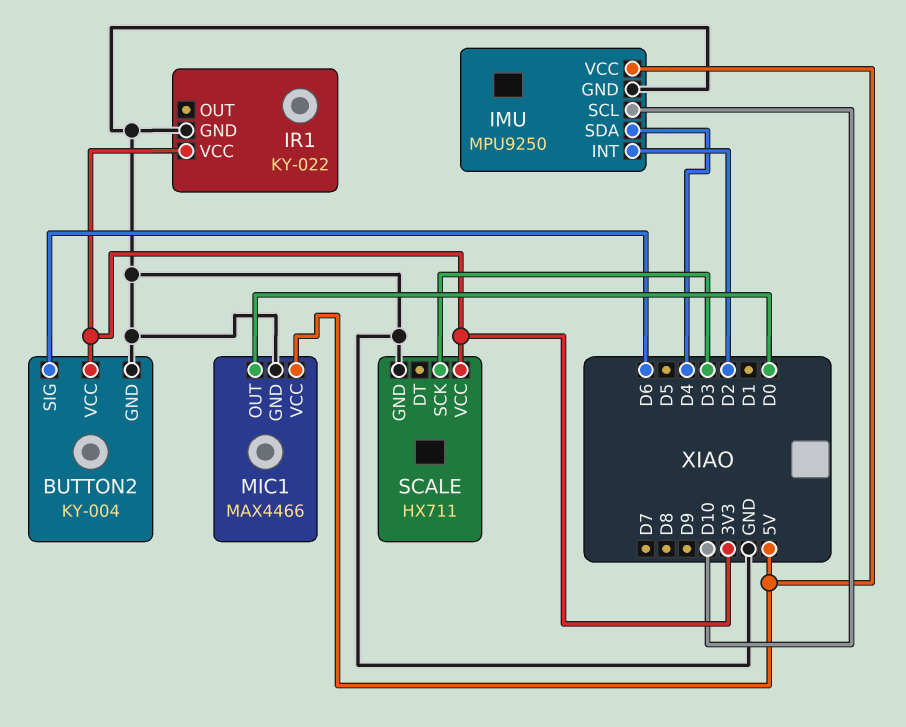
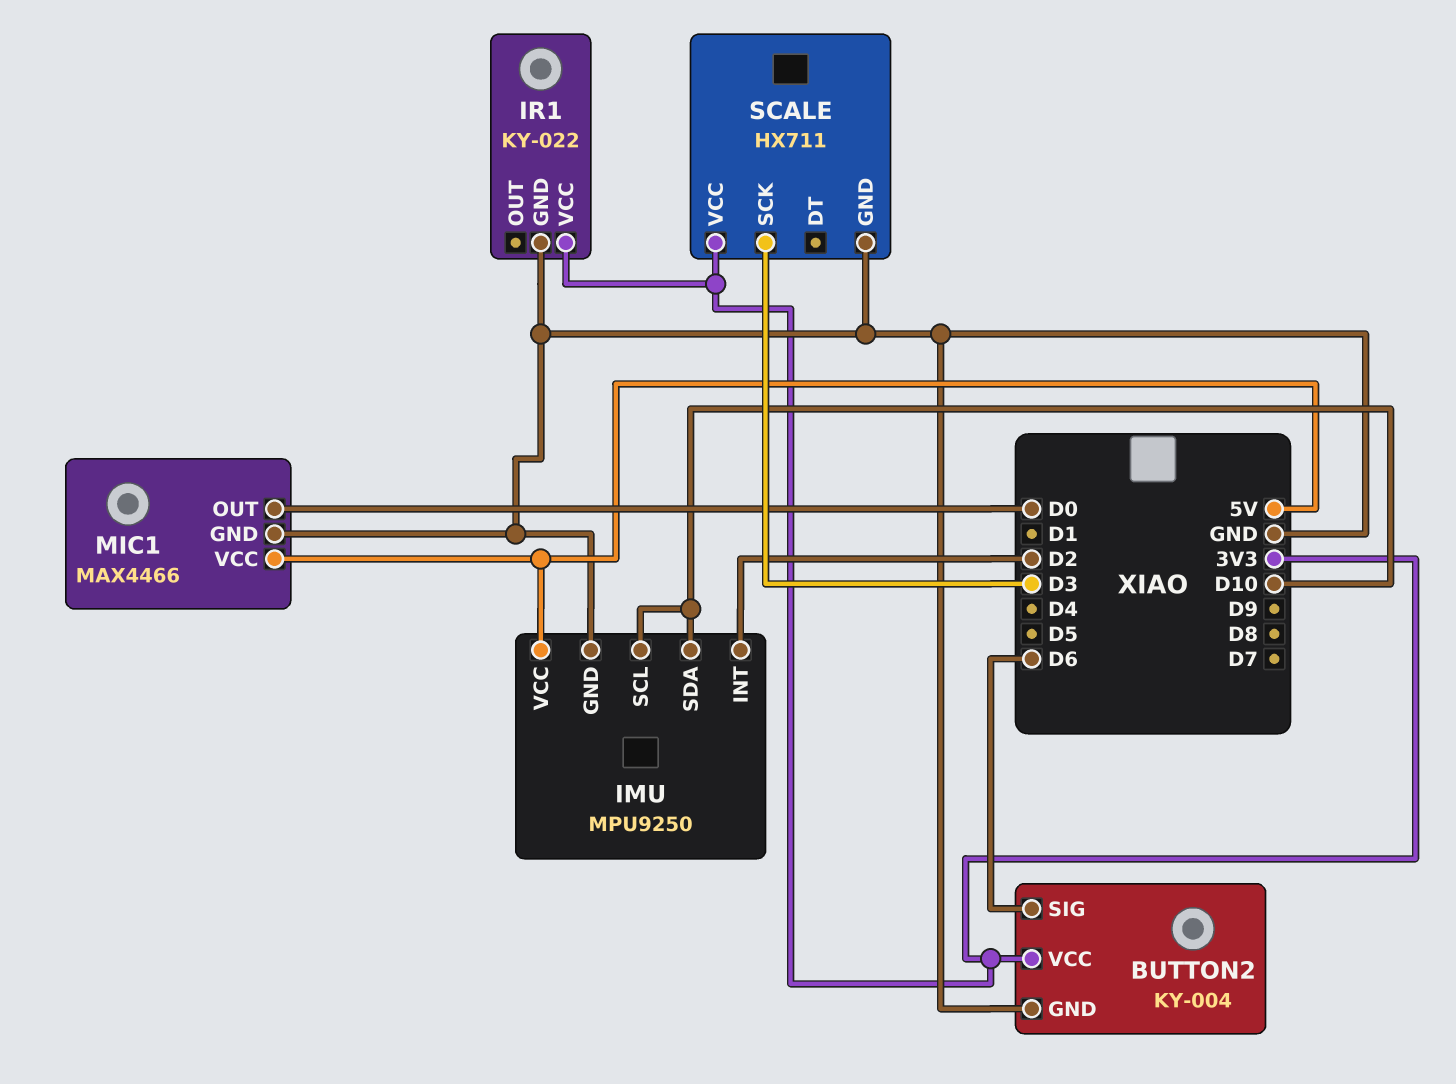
IMU pin SDA: D4 -> D10

